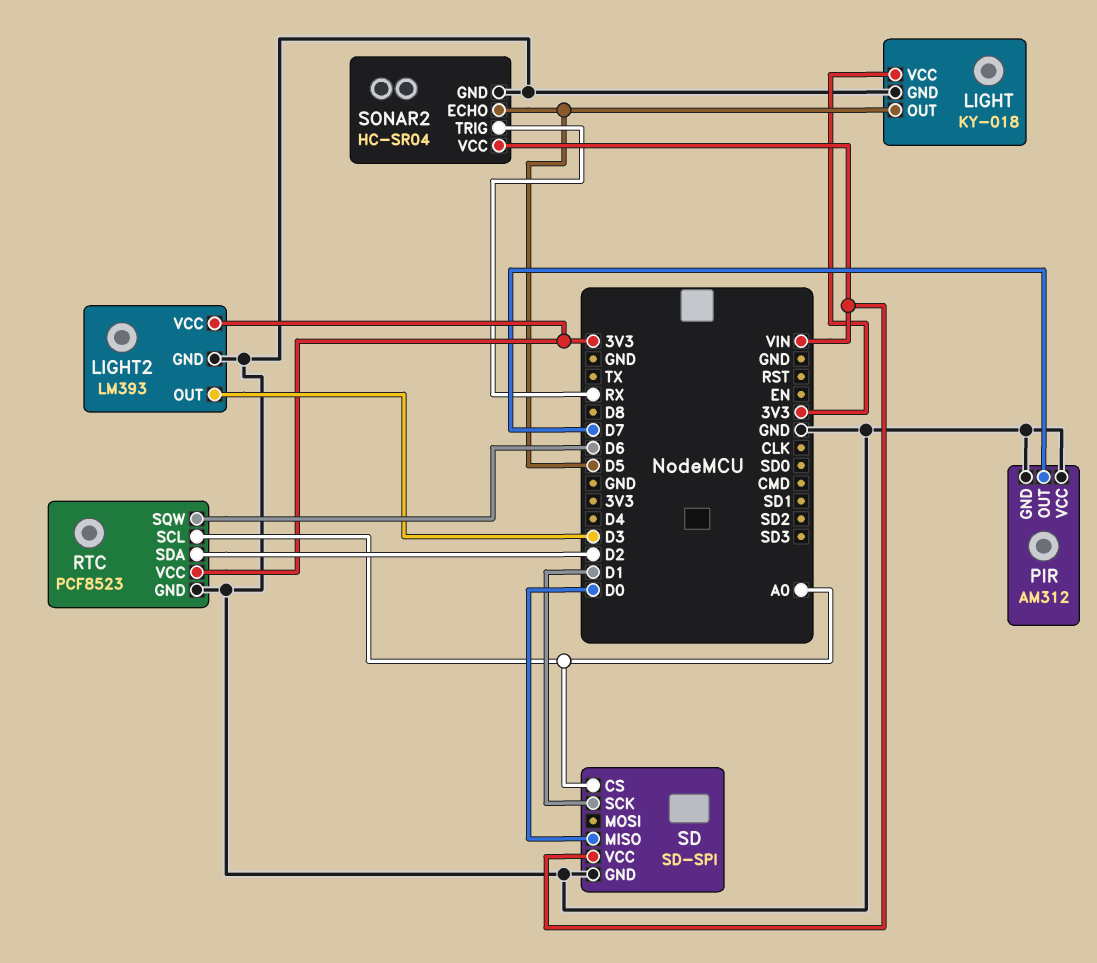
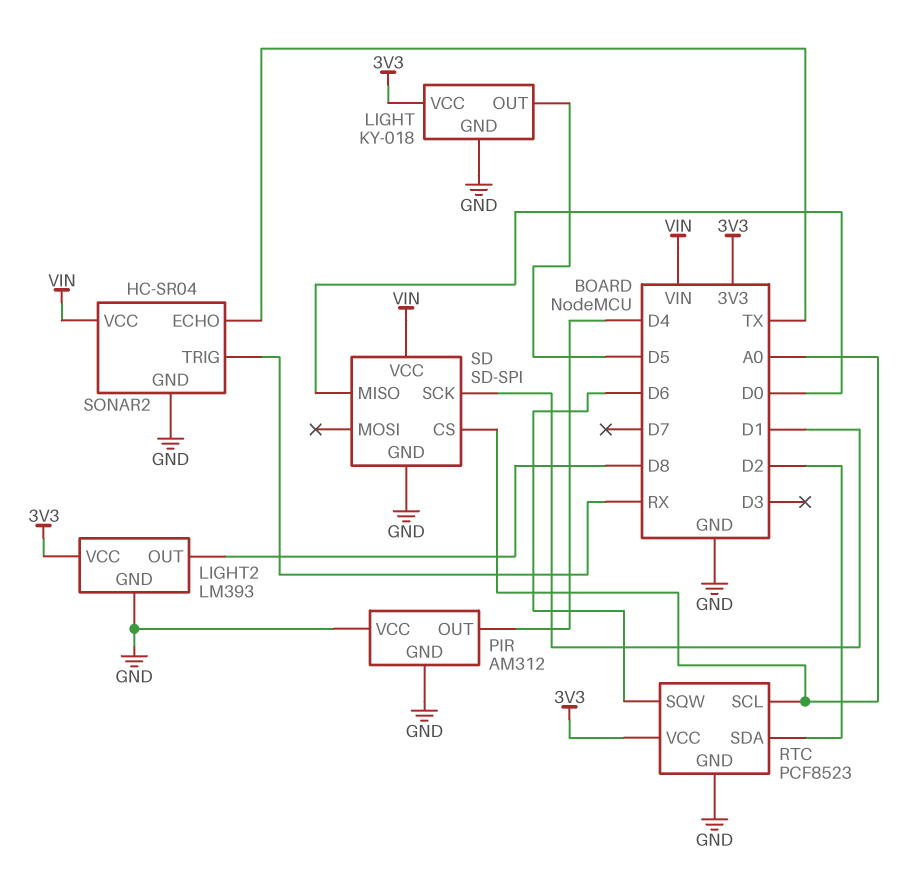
LIGHT2 pin OUT: D3 -> D8
PIR pin OUT: D7 -> D4
SONAR2 pin ECHO: D5 -> TX

